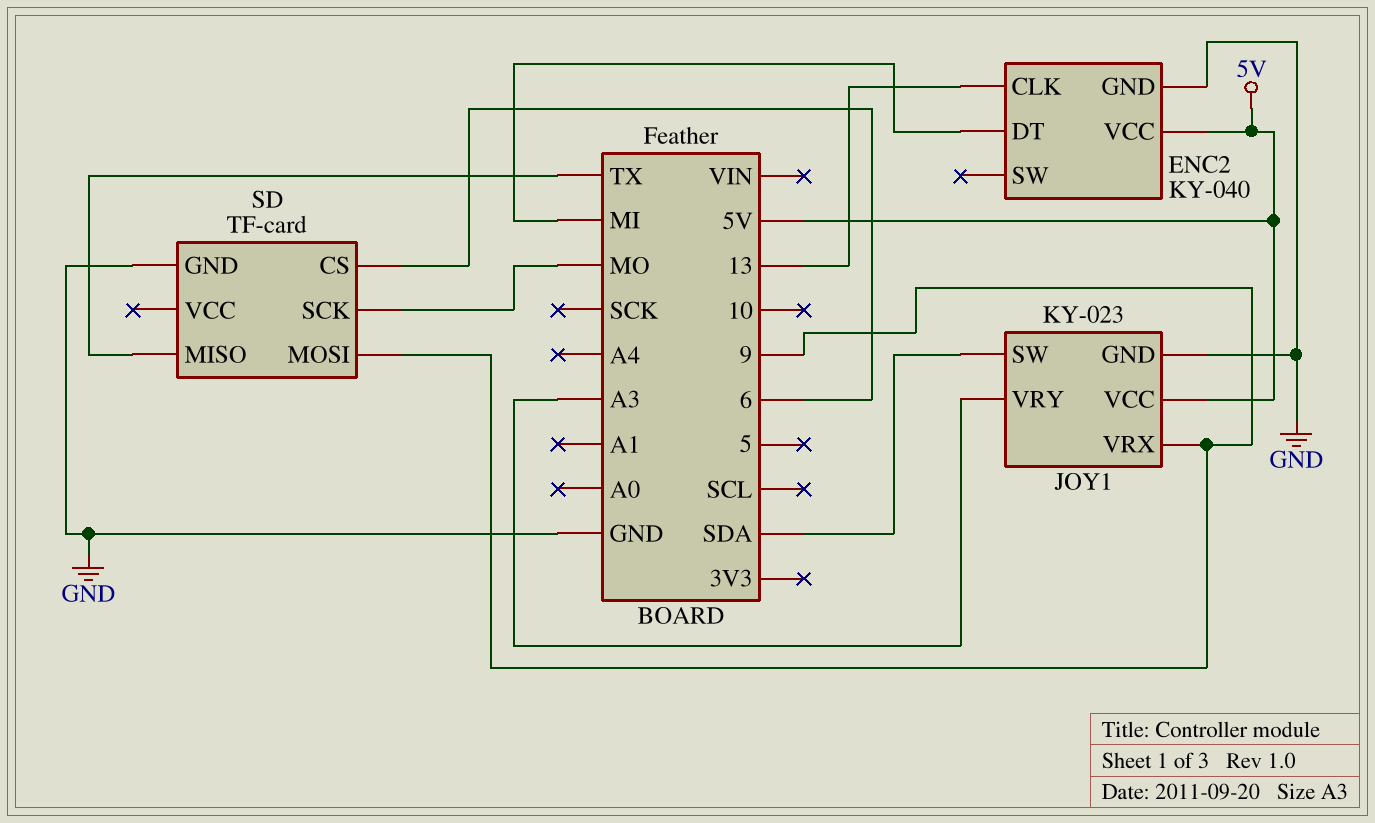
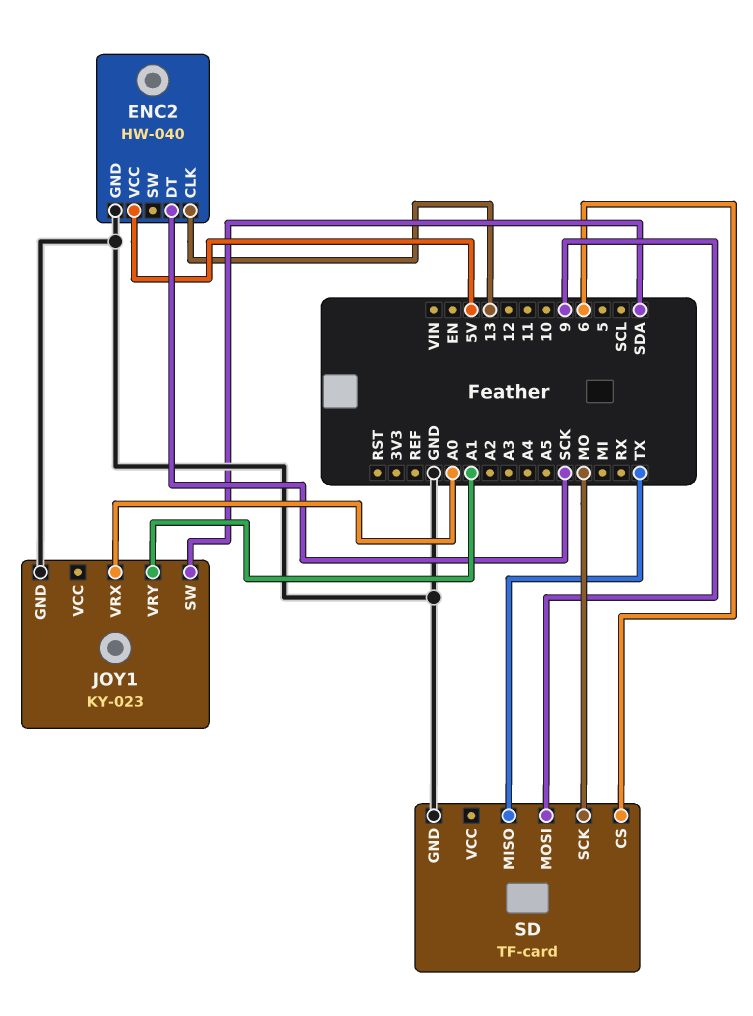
ENC2: KY-040 -> HW-040
ENC2 pin DT: MI -> SCK
JOY1 pin VCC: 5V -> none
JOY1 pin VRX: 9 -> A0
JOY1 pin VRY: A3 -> A1

